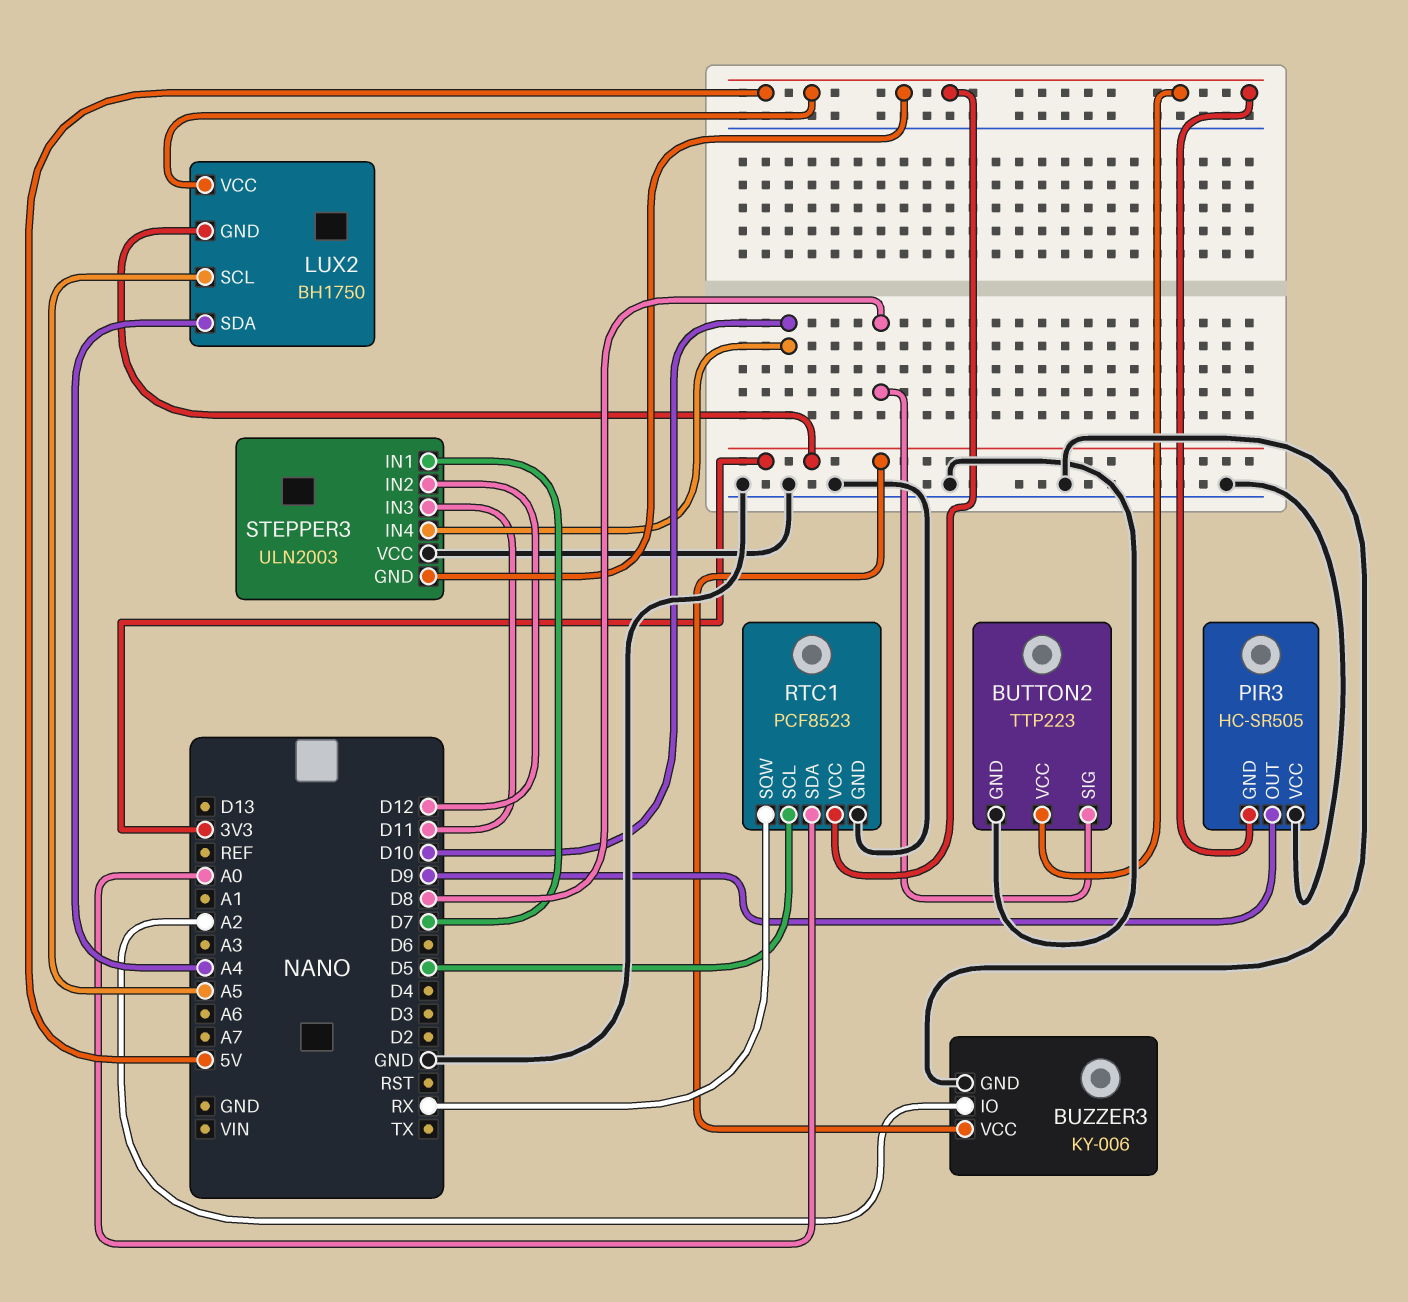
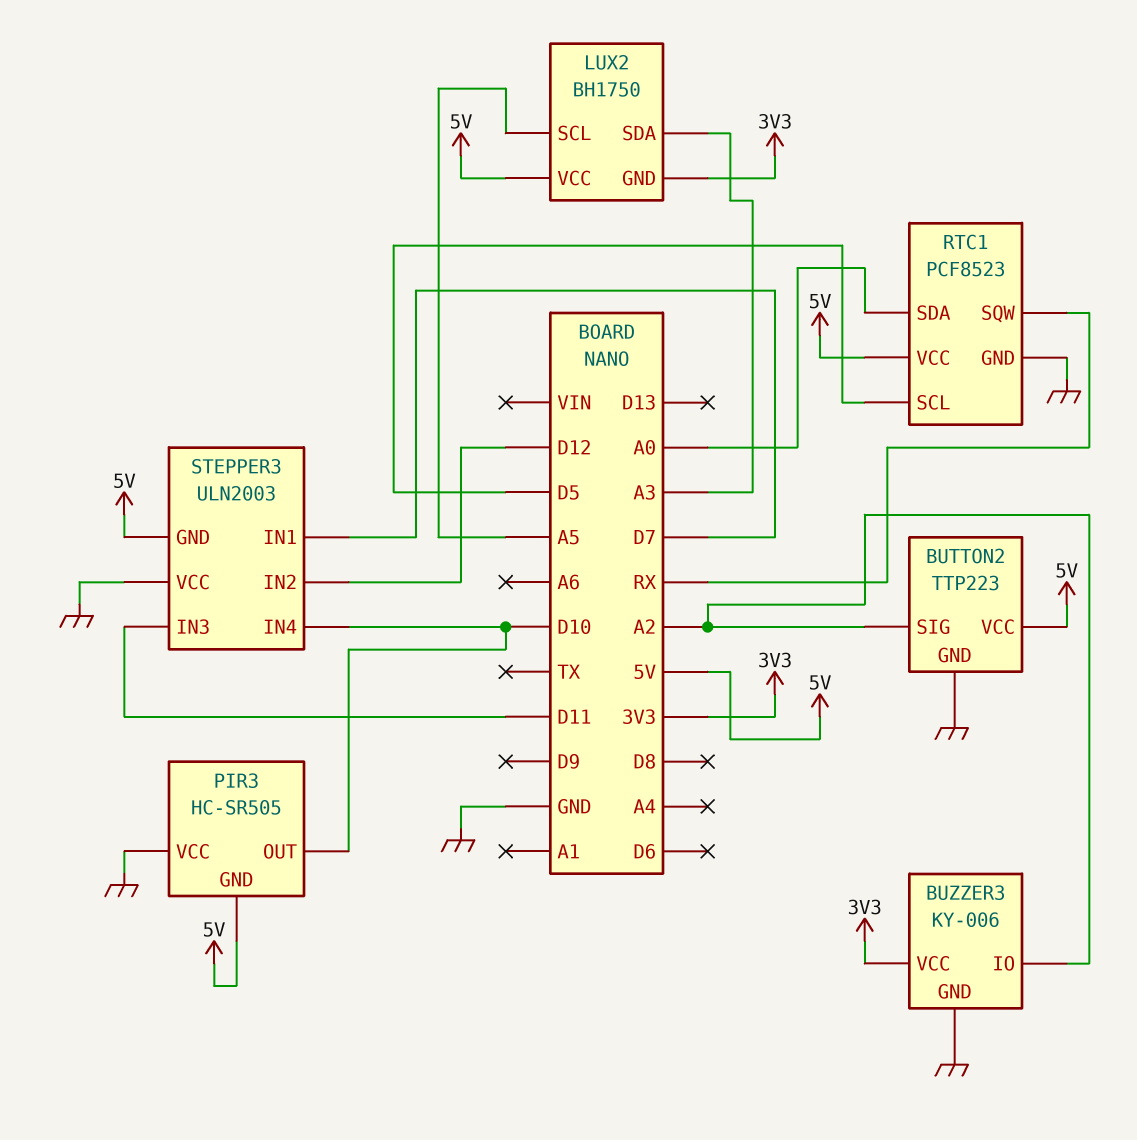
BUTTON2 pin SIG: D8 -> A2
LUX2 pin SDA: A4 -> A3
PIR3 pin OUT: D9 -> D10

